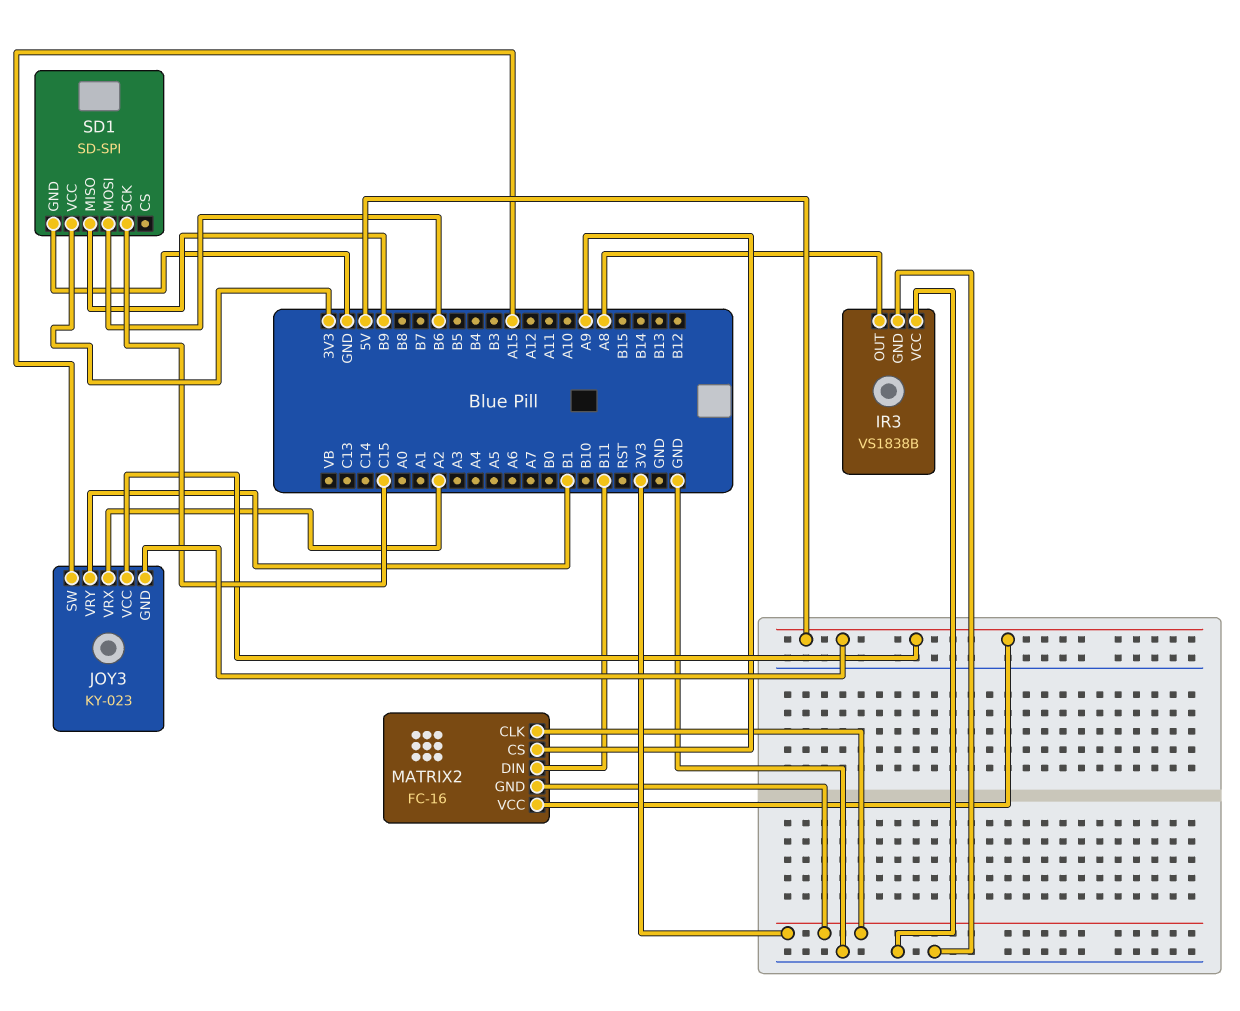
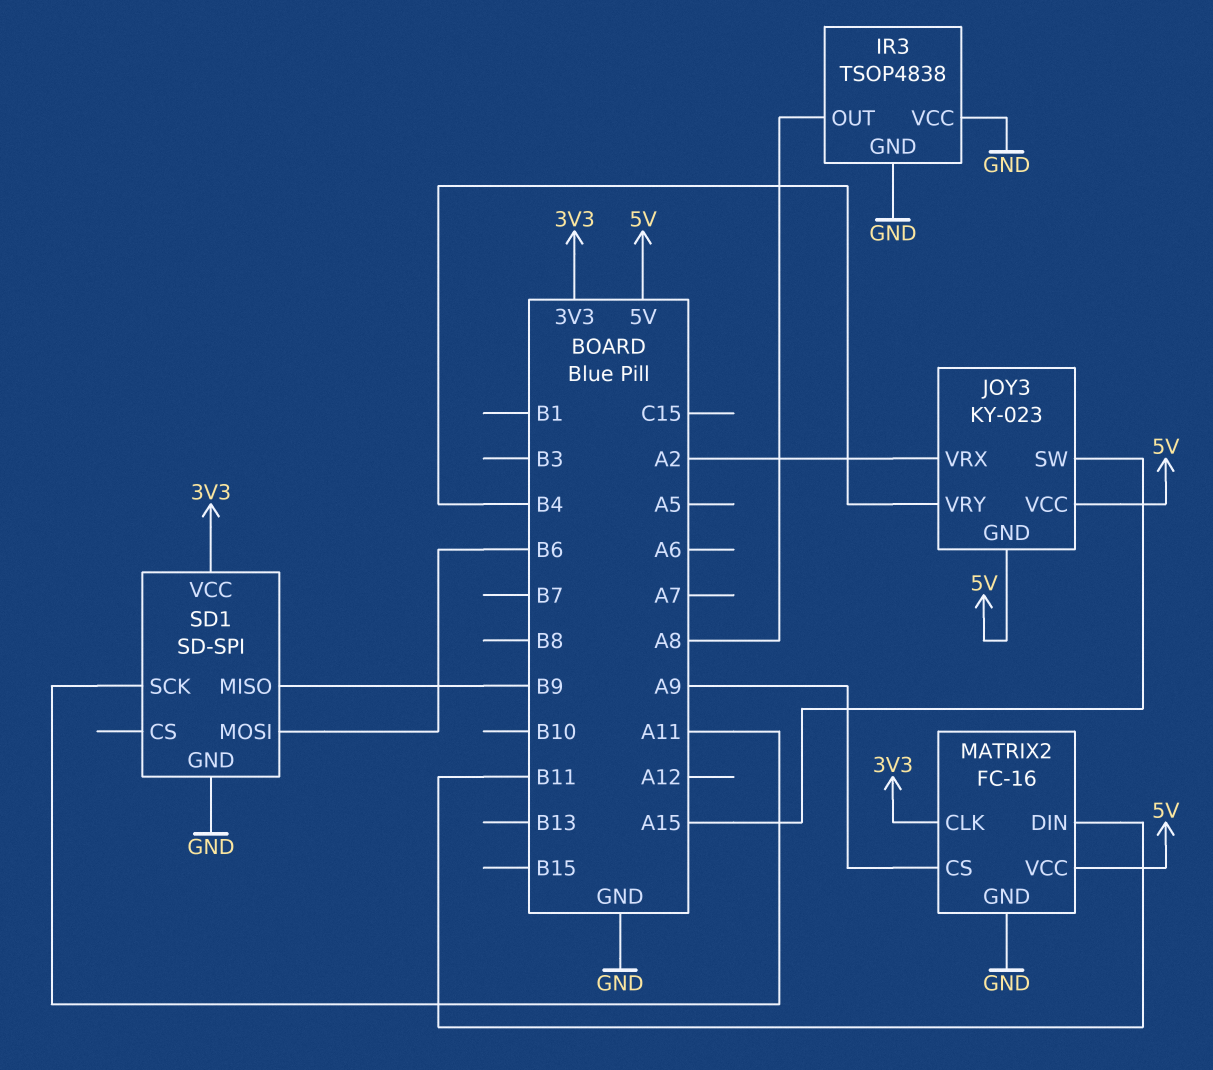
IR3: VS1838B -> TSOP4838
JOY3 pin VRY: B1 -> B4
MATRIX2 pin GND: 3V3 -> GND
SD1 pin SCK: C15 -> A11

